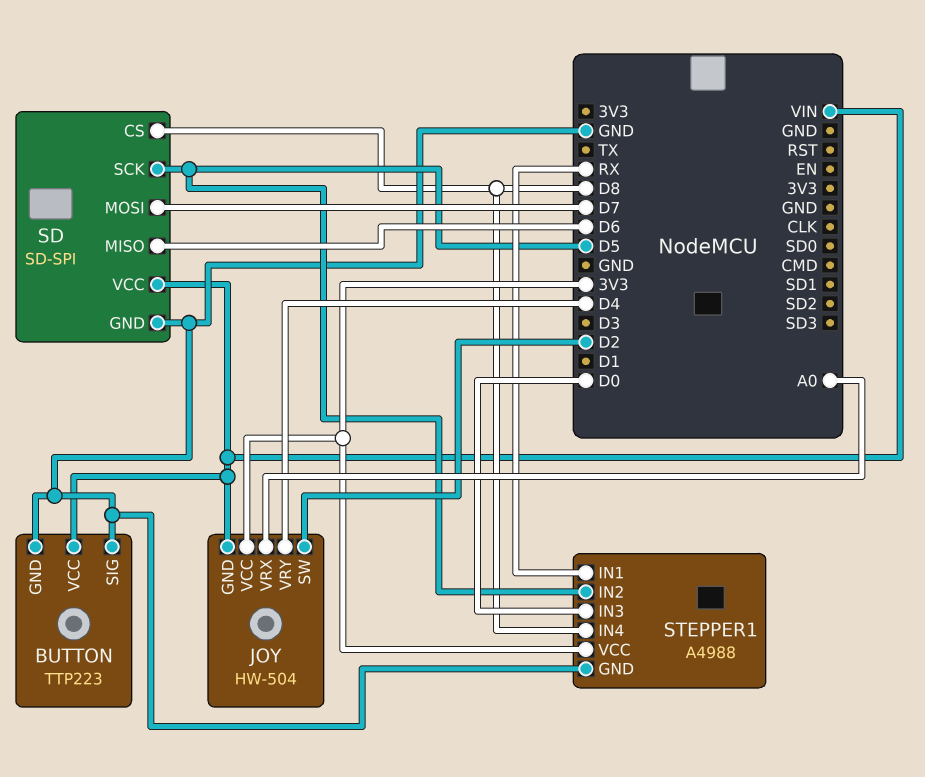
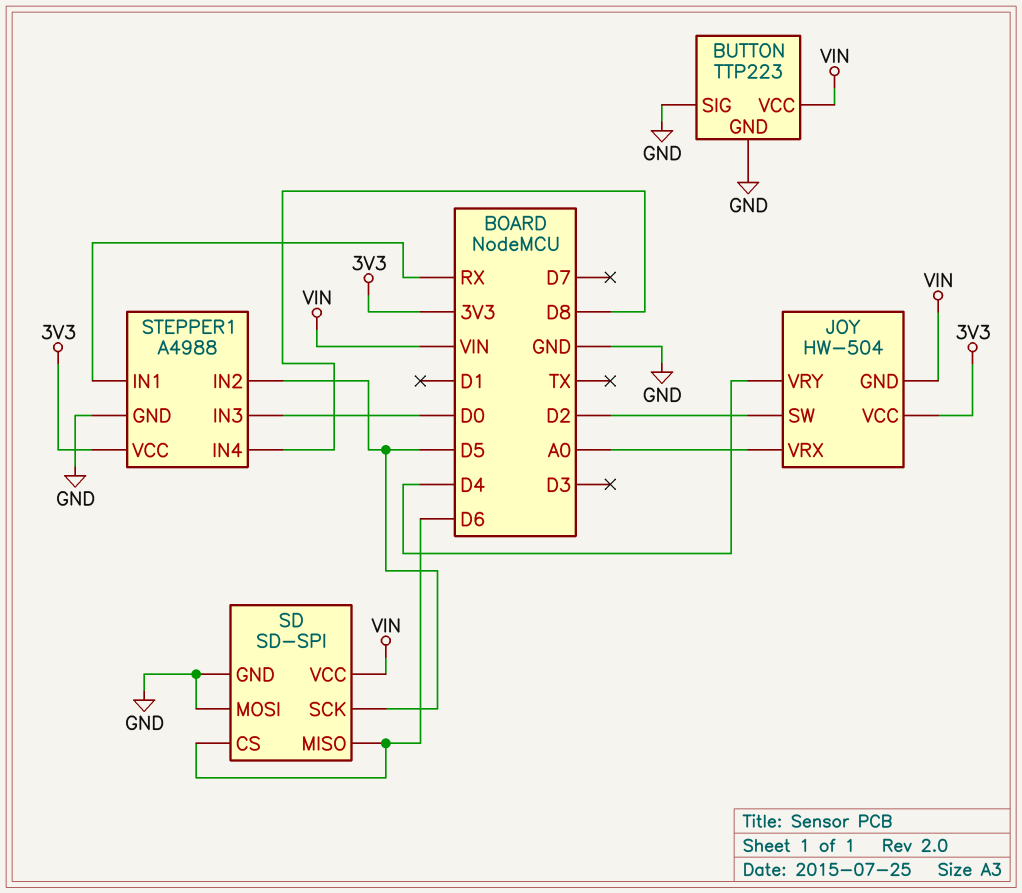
SD pin CS: D8 -> D6
SD pin MOSI: D7 -> GND

